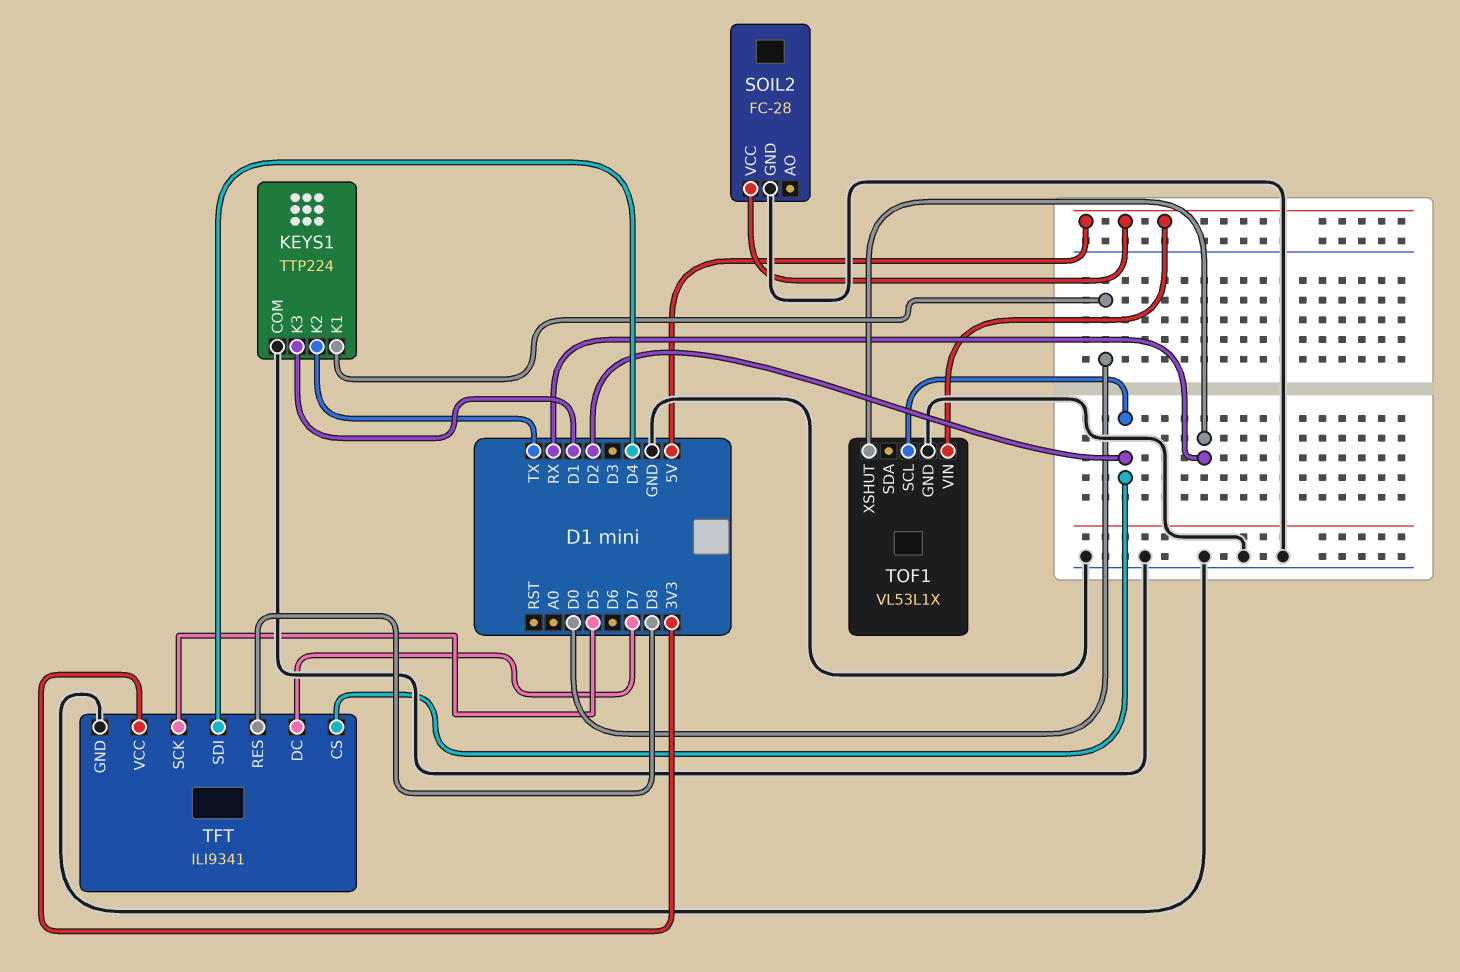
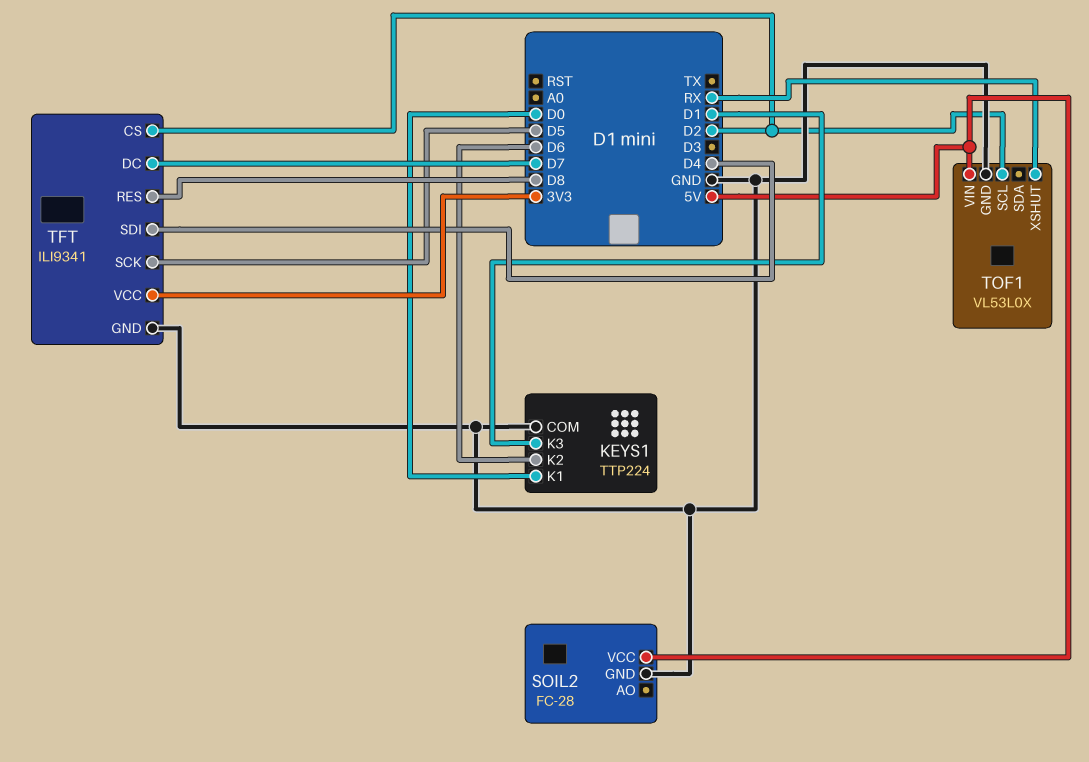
KEYS1 pin K2: TX -> D6
TOF1: VL53L1X -> VL53L0X

